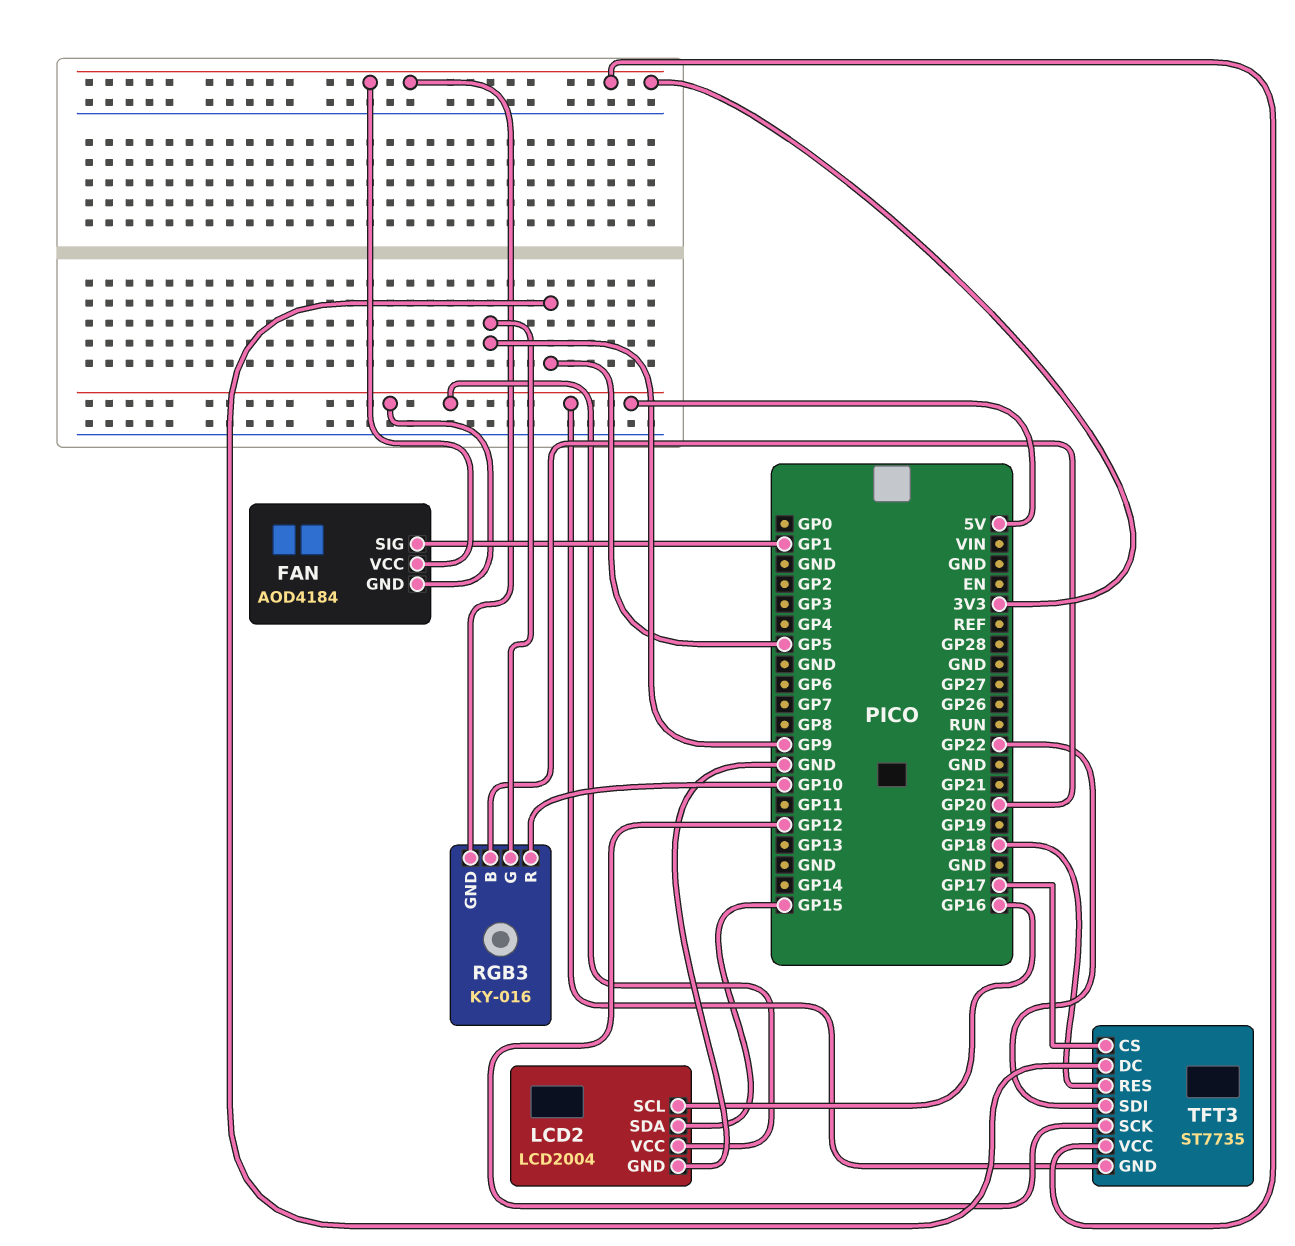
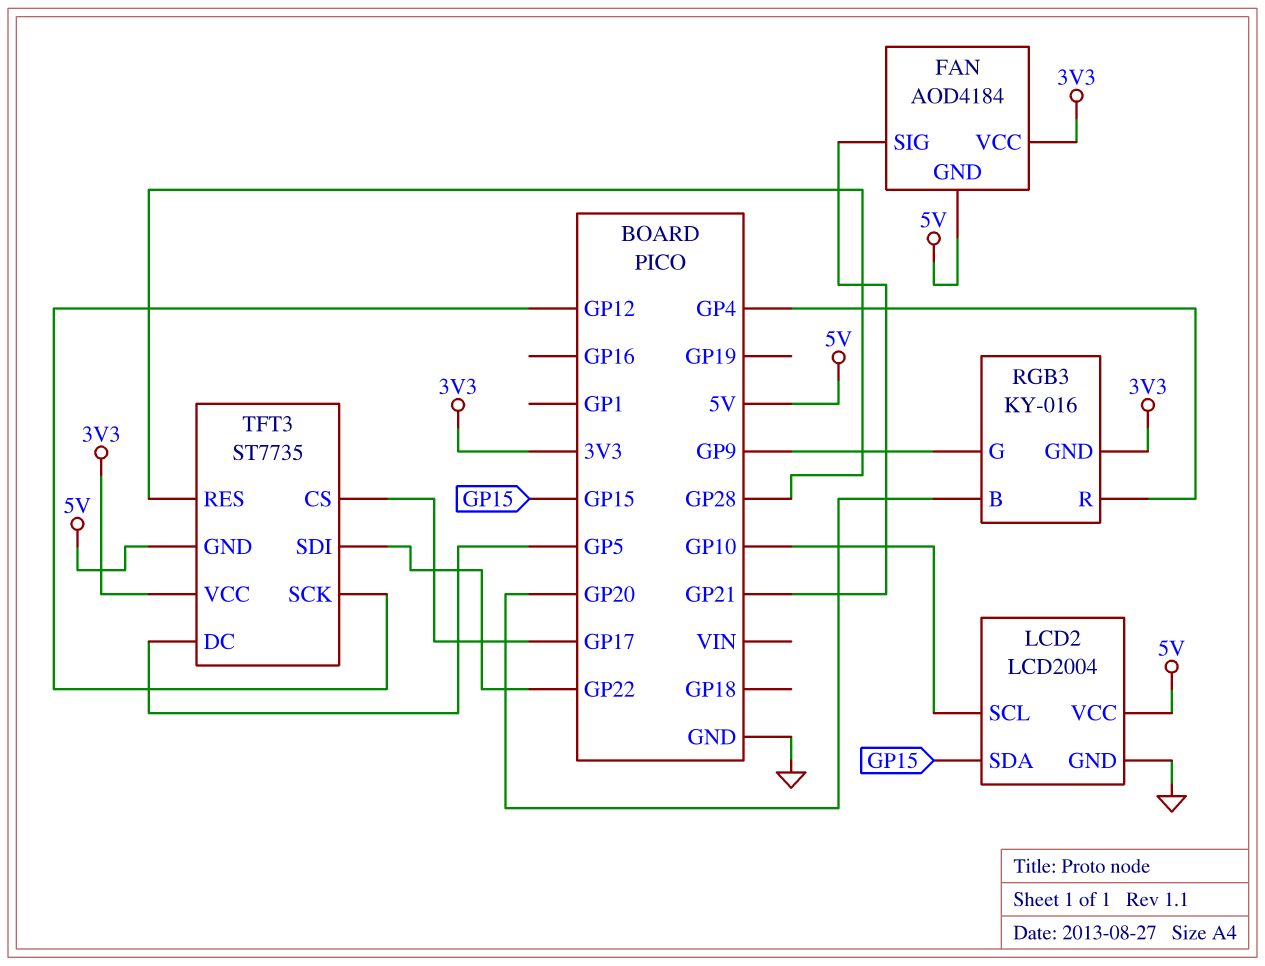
FAN pin SIG: GP1 -> GP21
LCD2 pin SCL: GP16 -> GP10
RGB3 pin R: GP10 -> GP4
TFT3 pin RES: GP18 -> GP28

